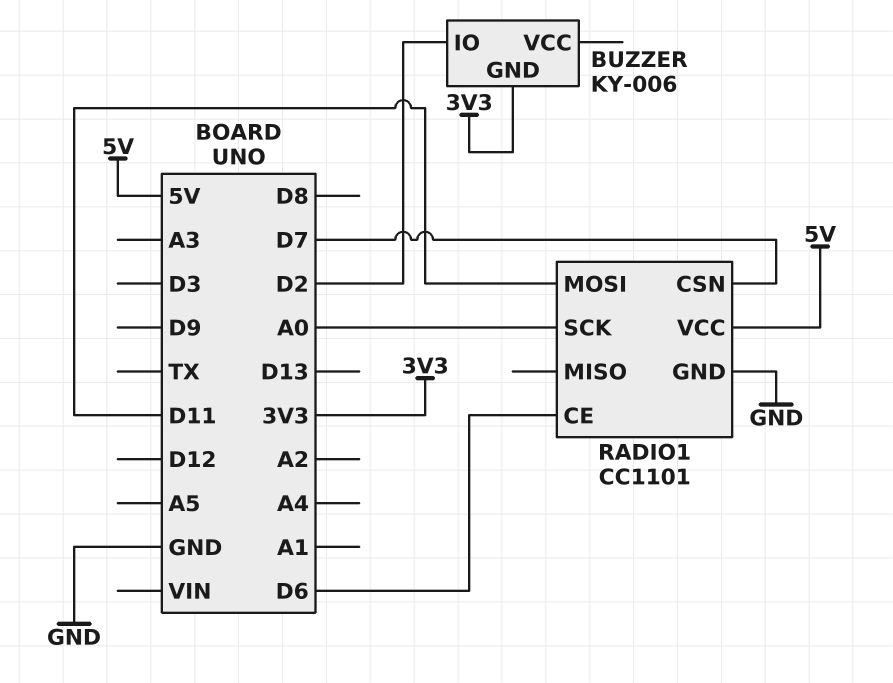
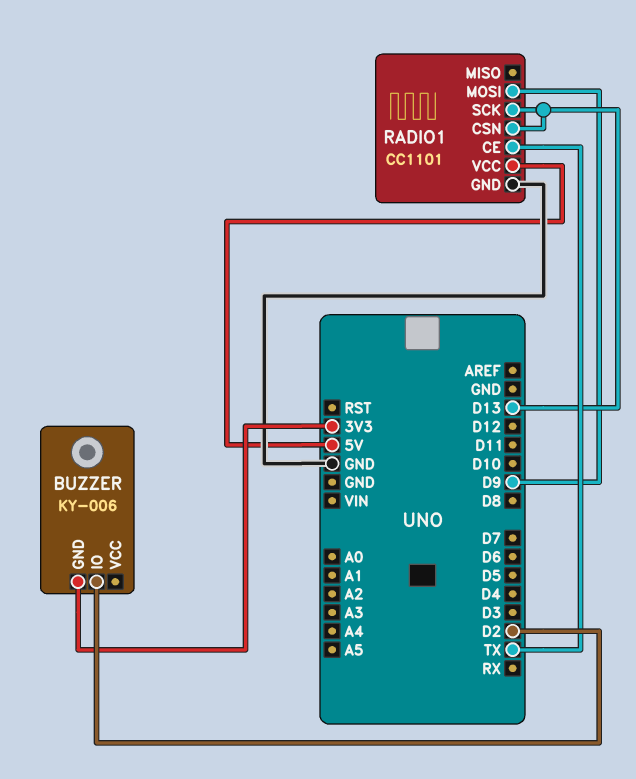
RADIO1 pin CE: D6 -> TX
RADIO1 pin CSN: D7 -> D13
RADIO1 pin MOSI: D11 -> D9
RADIO1 pin SCK: A0 -> D13

